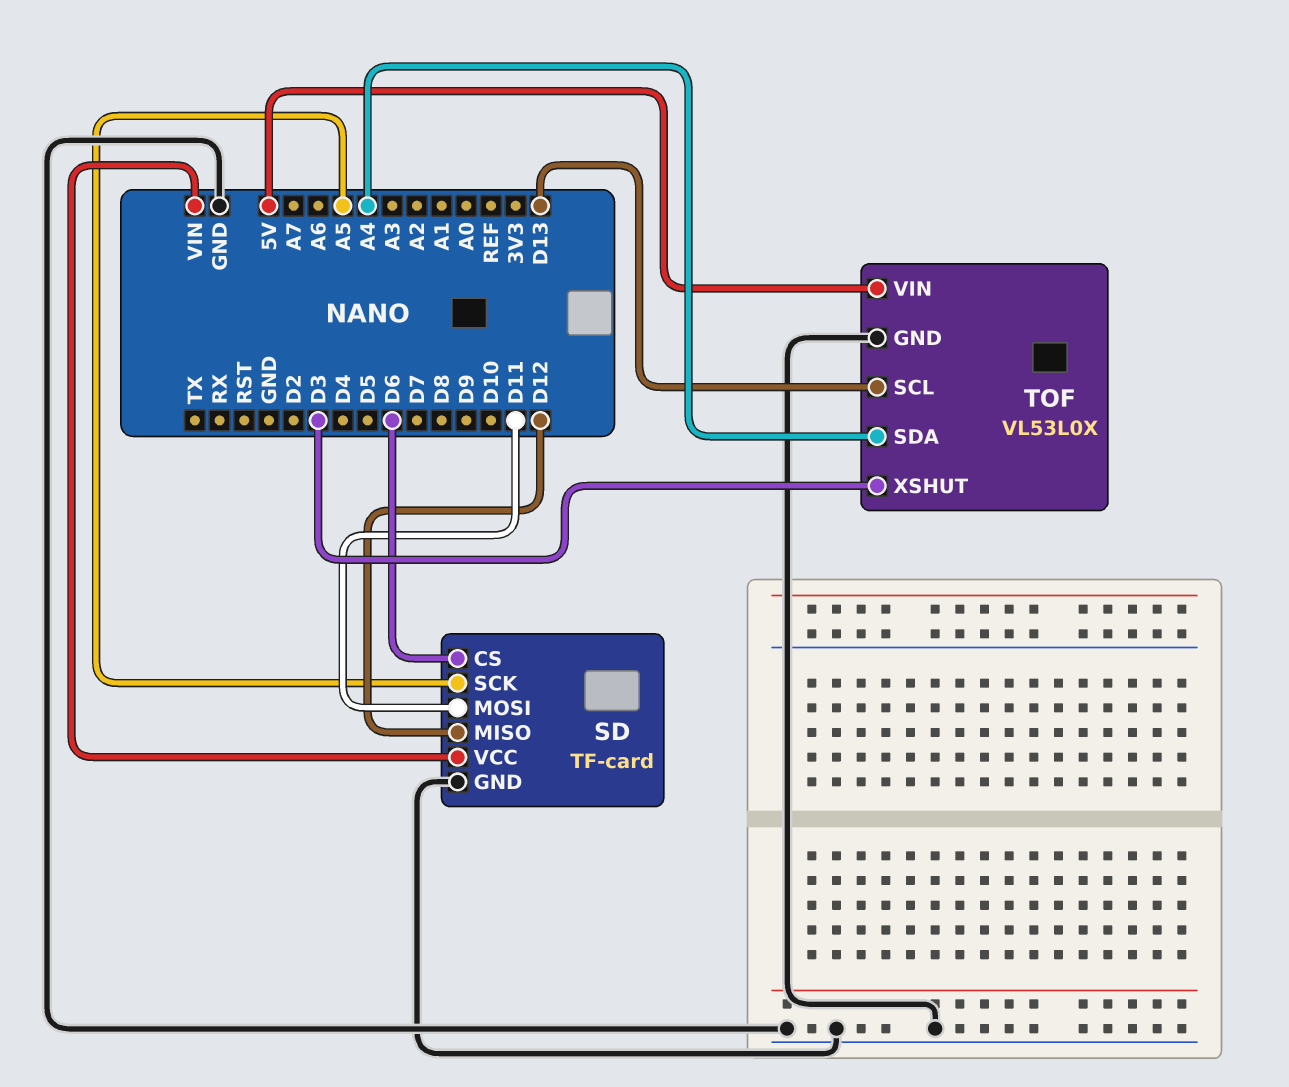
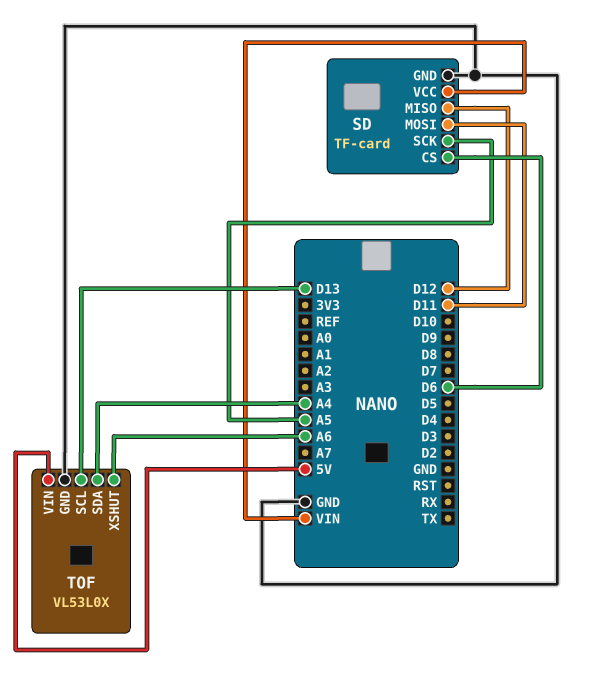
TOF pin XSHUT: D3 -> A6

